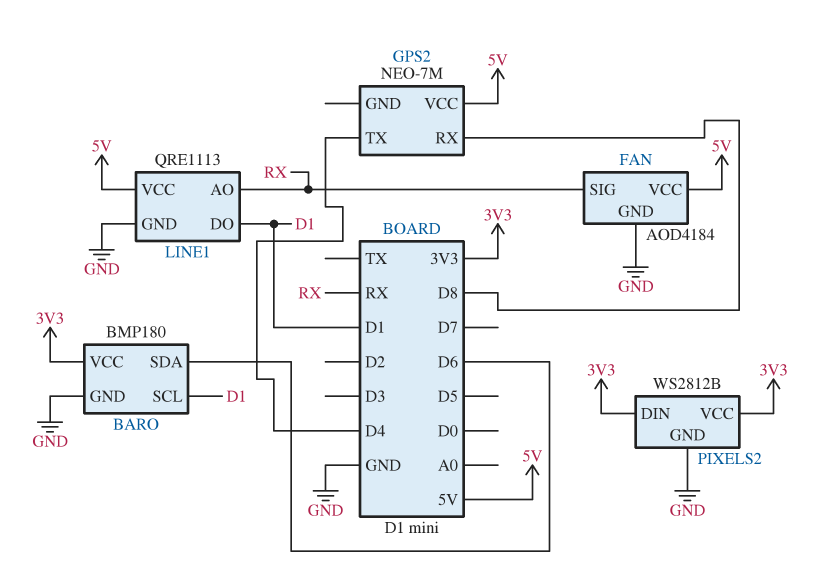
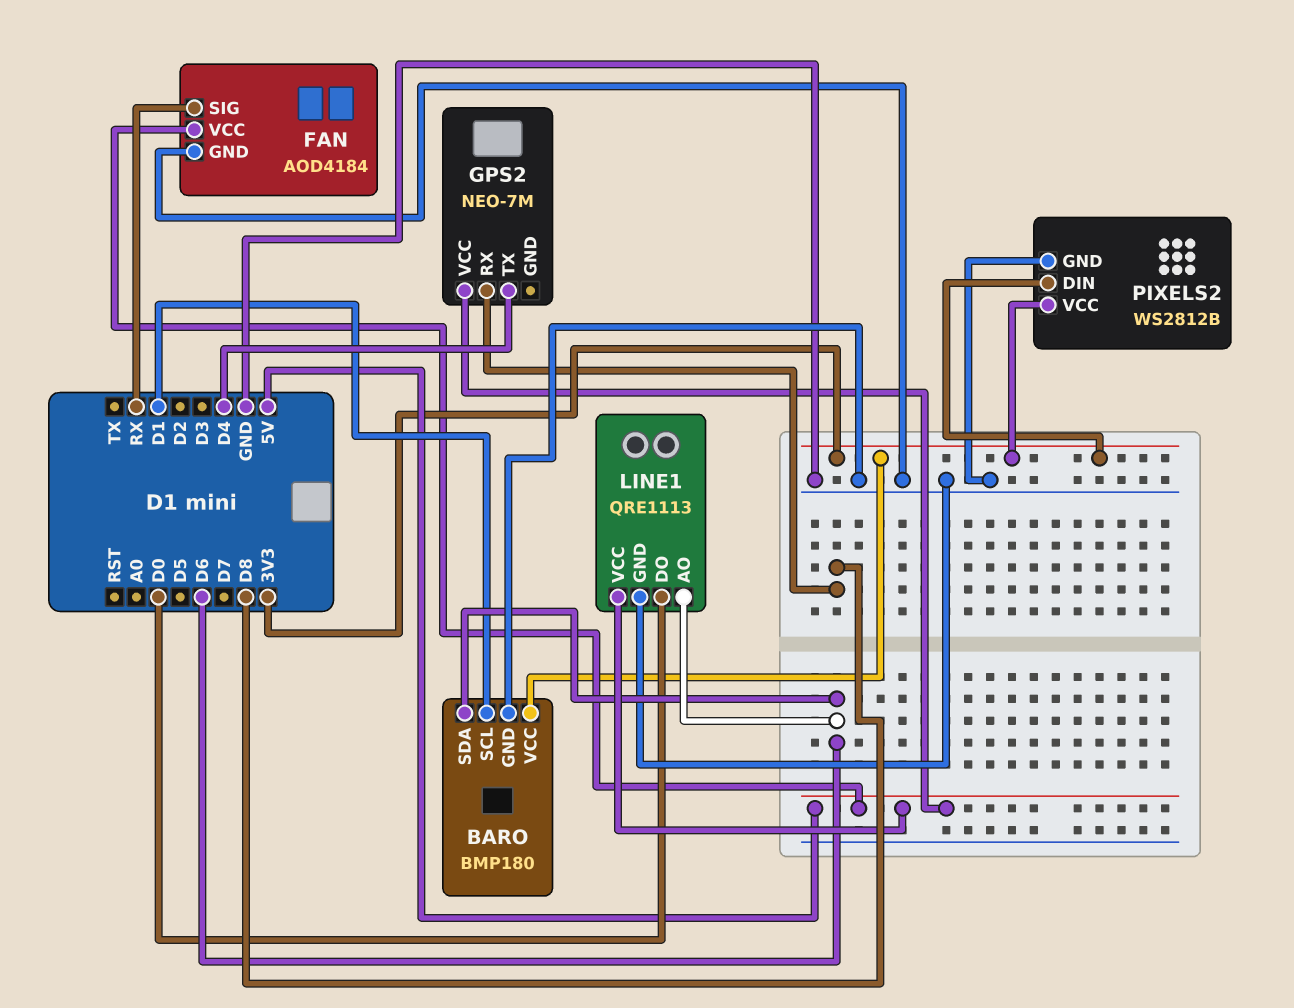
LINE1 pin AO: RX -> D6
LINE1 pin DO: D1 -> D0

